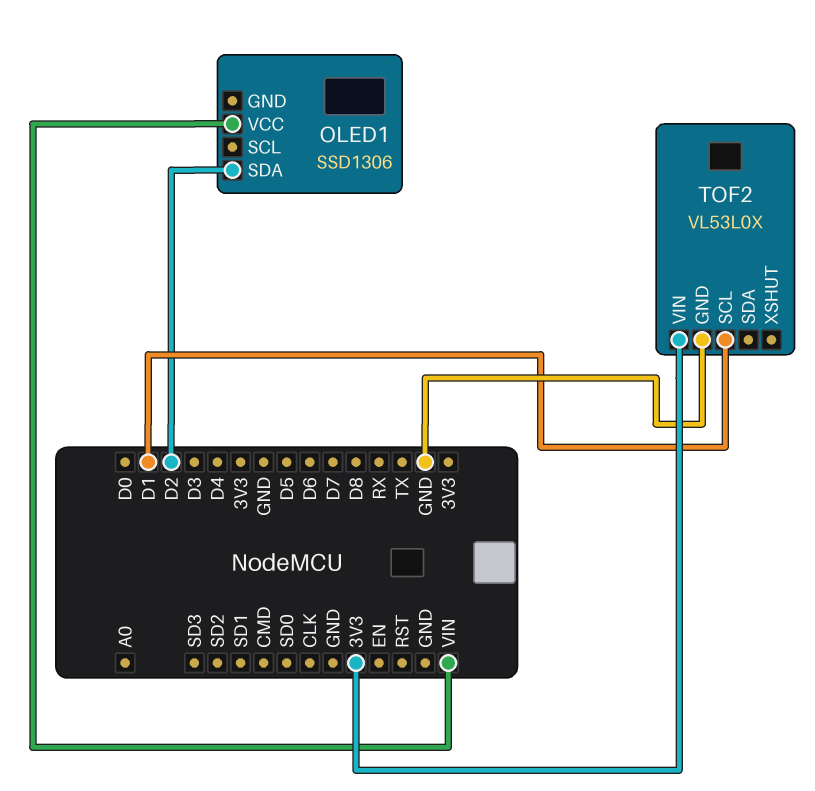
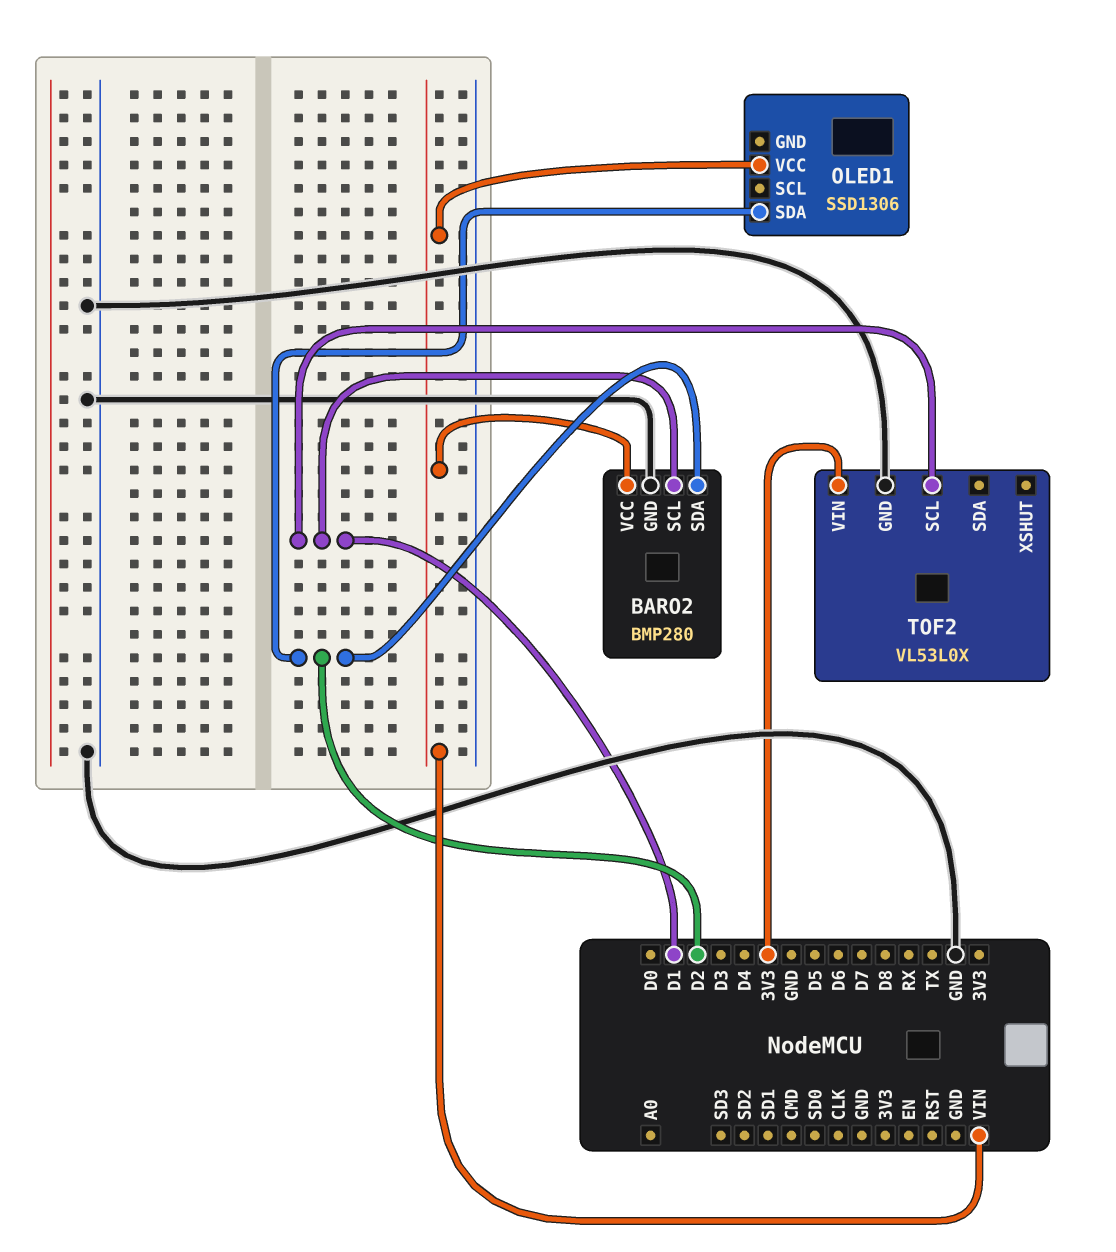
BARO2: none -> BMP280
BARO2 pin GND: none -> GND
BARO2 pin SCL: none -> D1
BARO2 pin SDA: none -> D2
BARO2 pin VCC: none -> VIN

